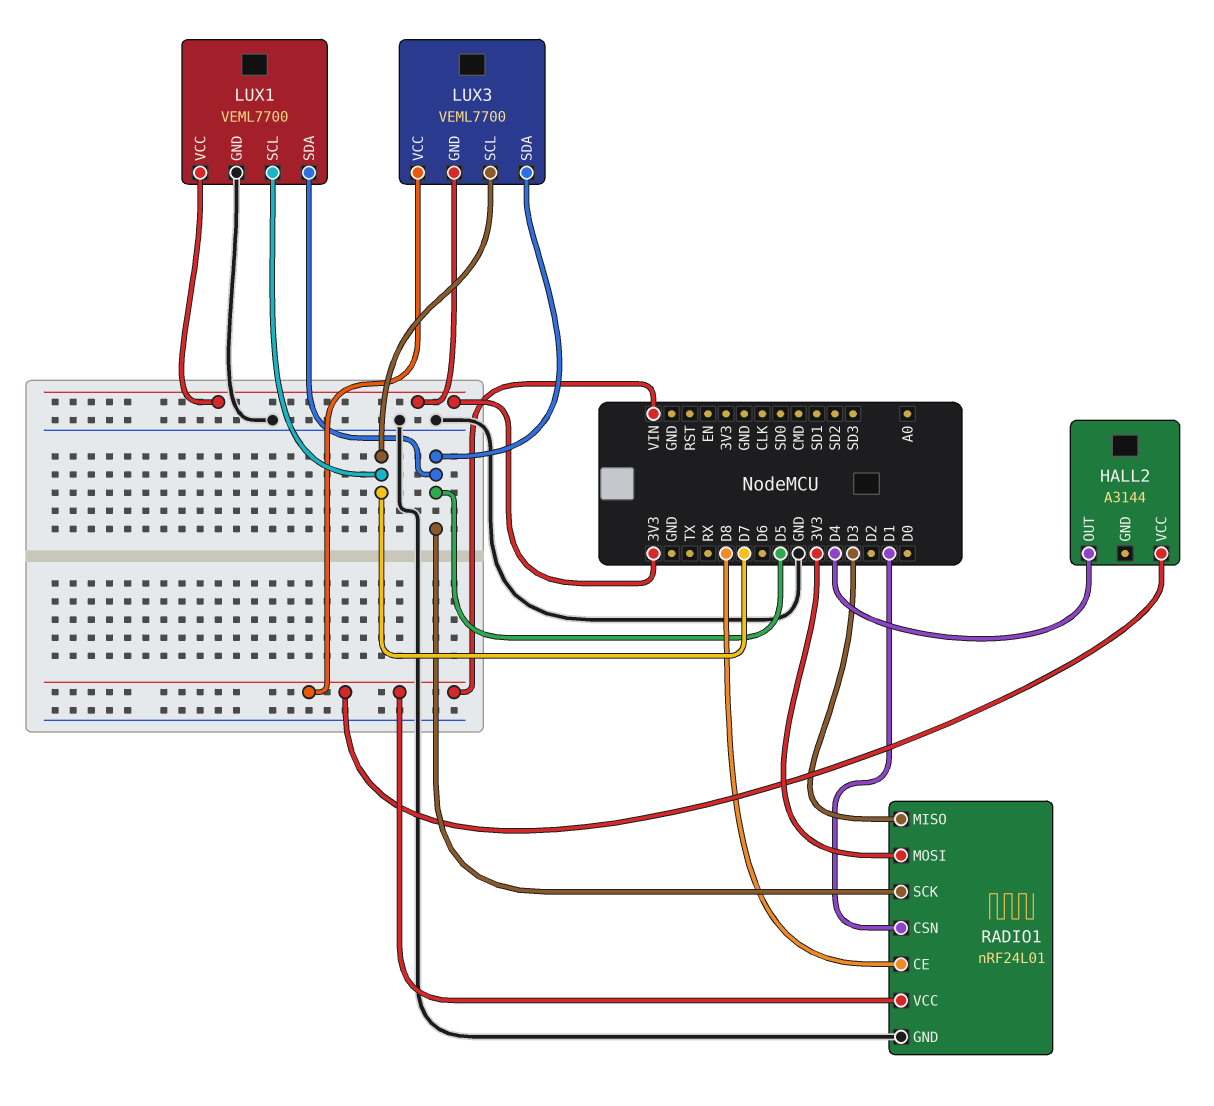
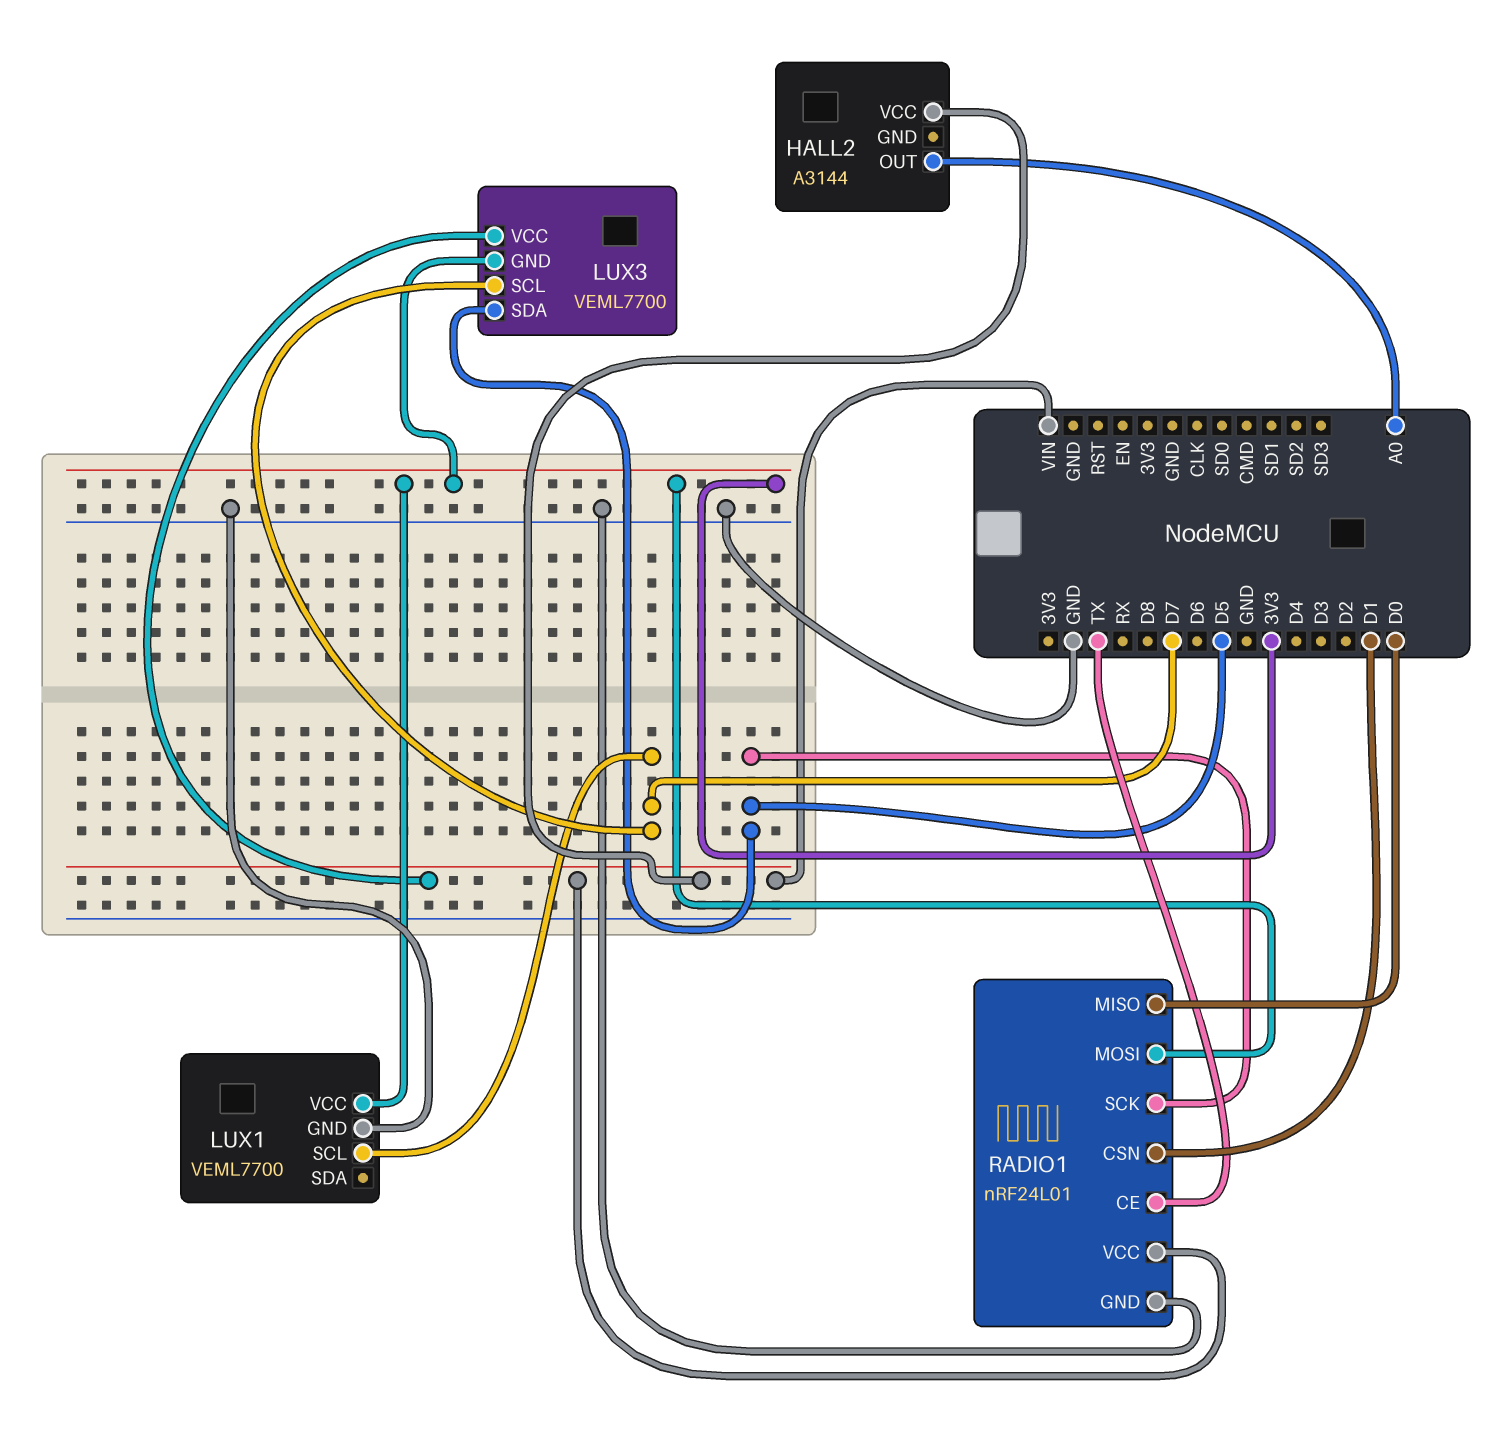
HALL2 pin OUT: D4 -> A0
LUX1 pin SDA: D5 -> none
RADIO1 pin CE: D8 -> TX
RADIO1 pin MISO: D3 -> D0

